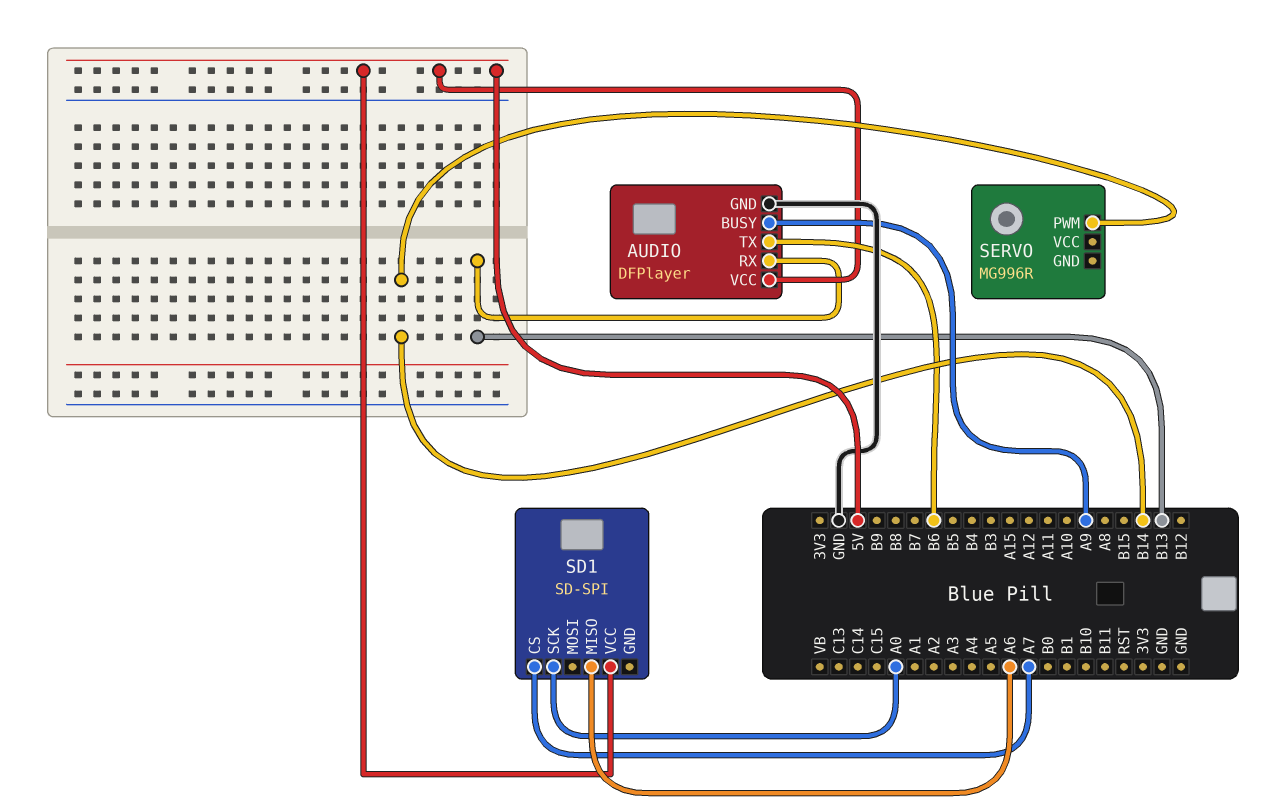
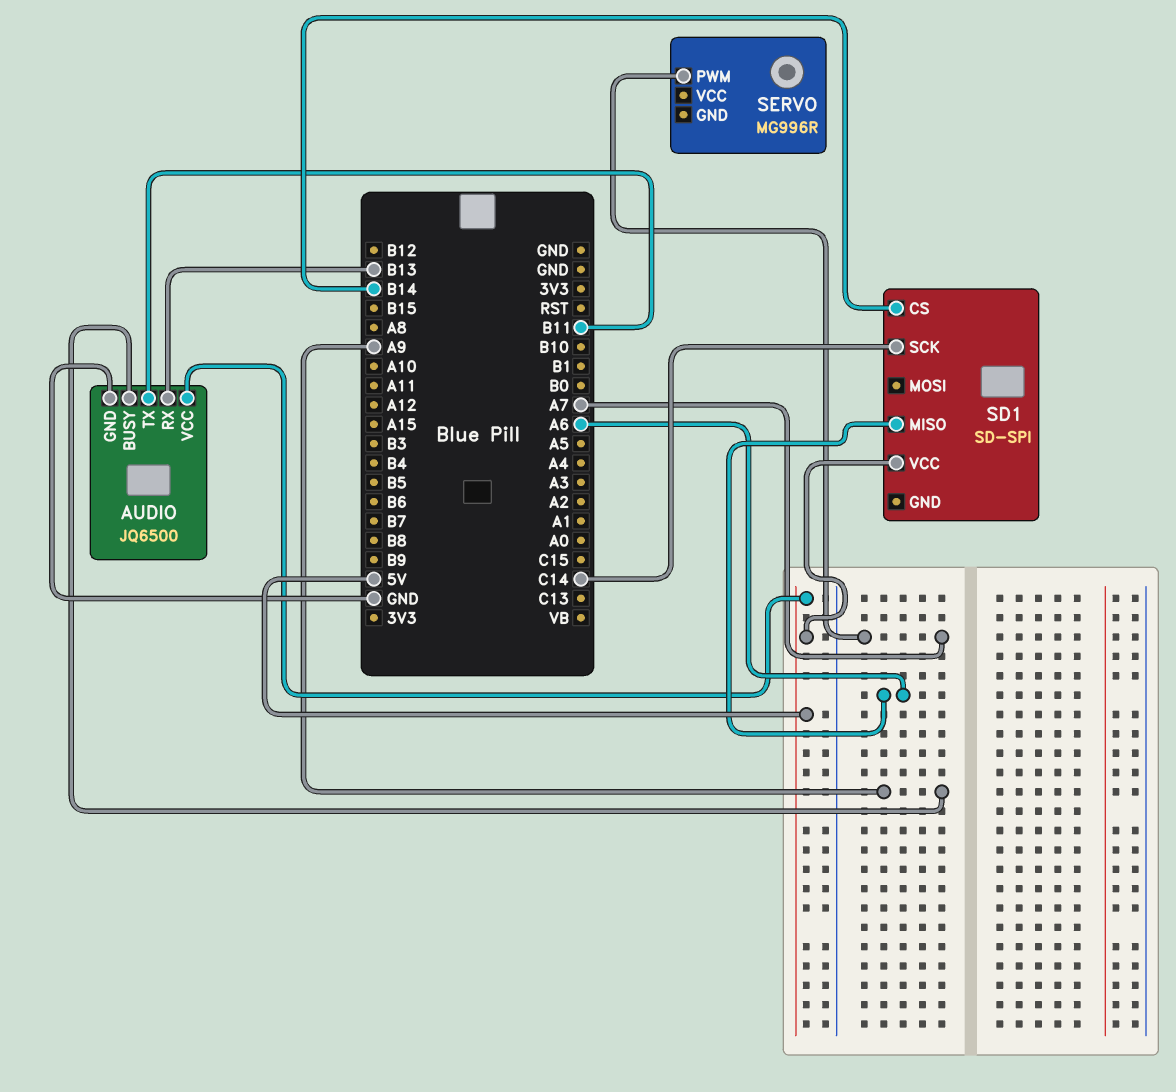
AUDIO: DFPlayer -> JQ6500
AUDIO pin TX: B6 -> B11
SD1 pin CS: A7 -> B14
SD1 pin SCK: A0 -> C14
SERVO pin PWM: B14 -> A7

